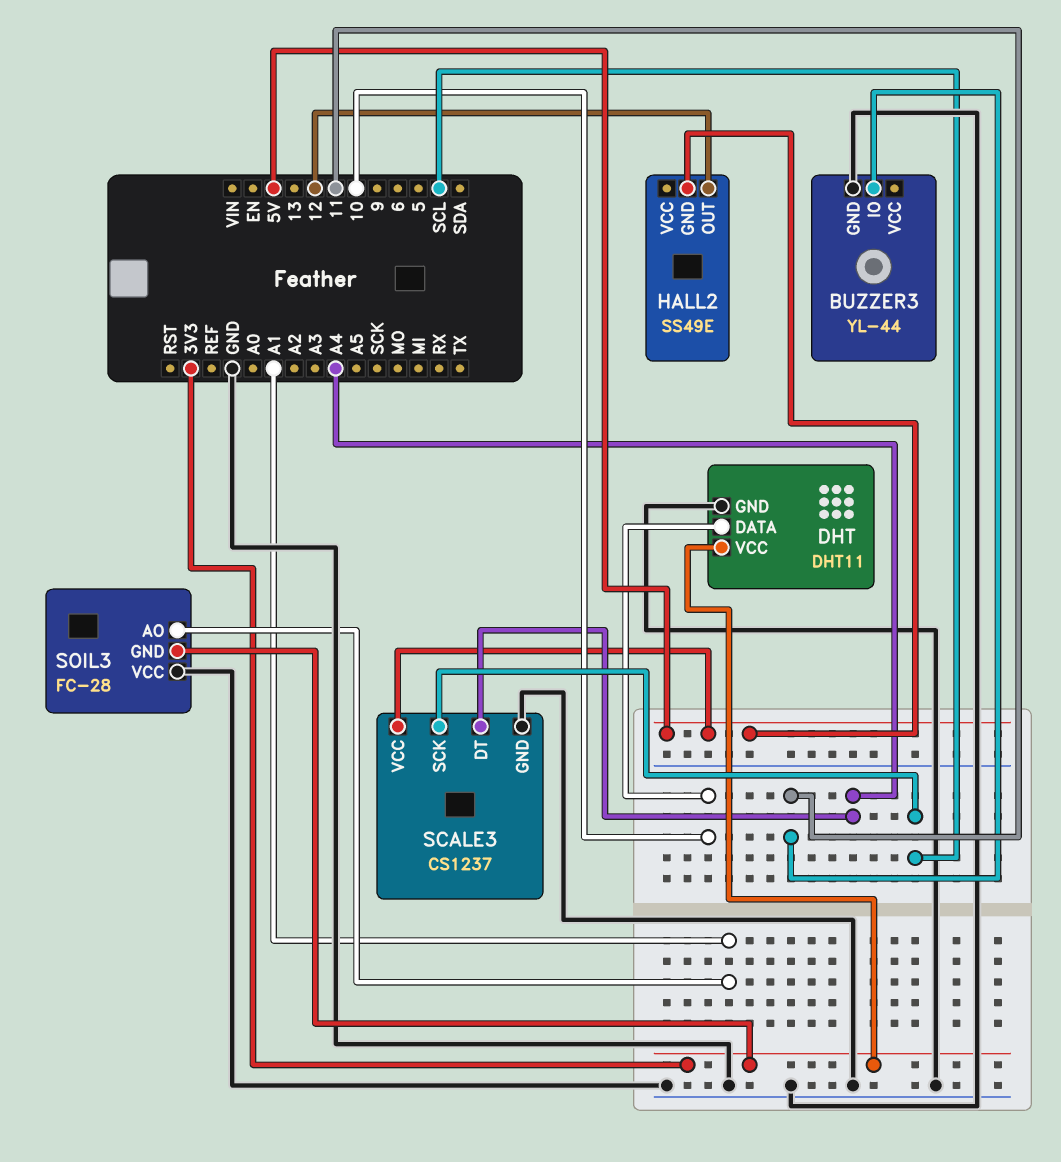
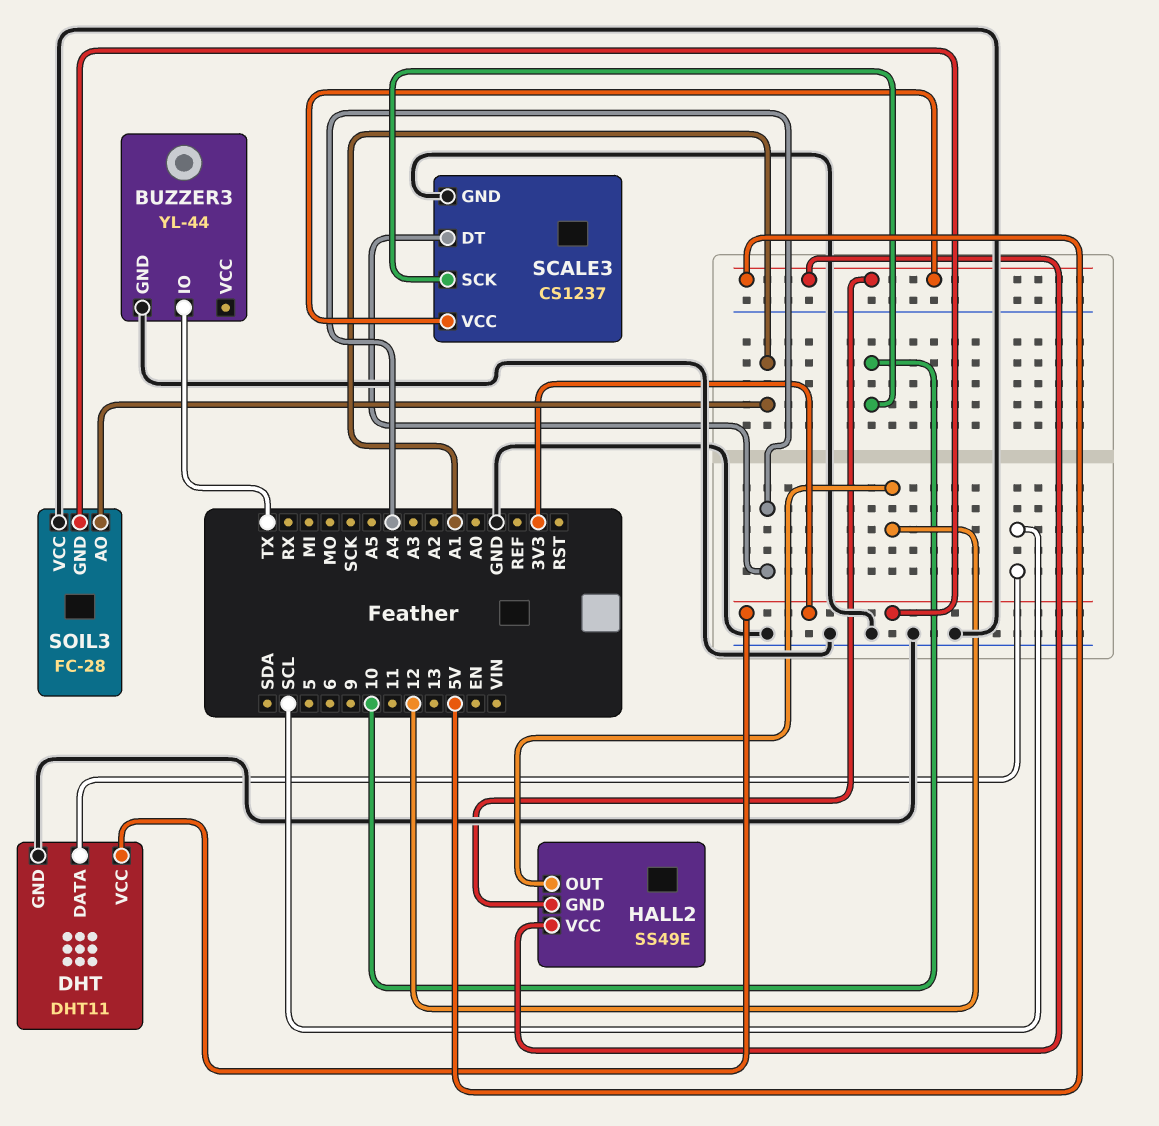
BUZZER3 pin IO: 11 -> TX
DHT pin DATA: 10 -> SCL
HALL2 pin VCC: none -> 5V
SCALE3 pin SCK: SCL -> 10

